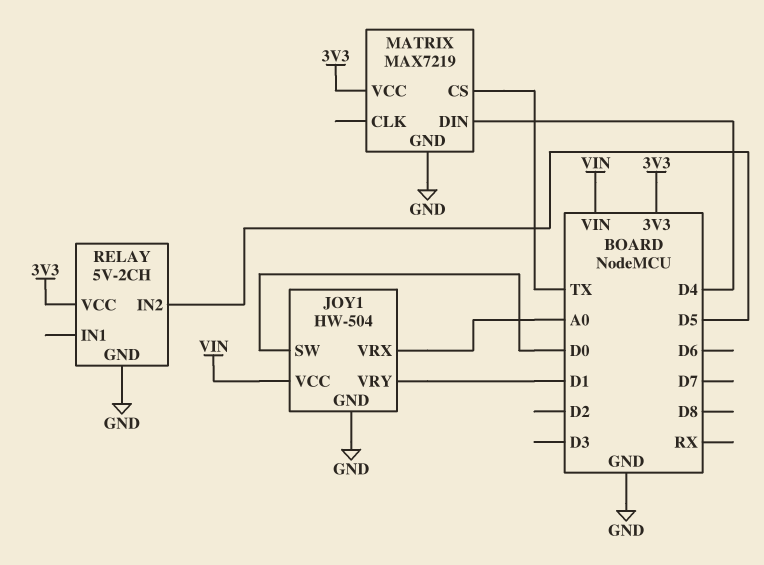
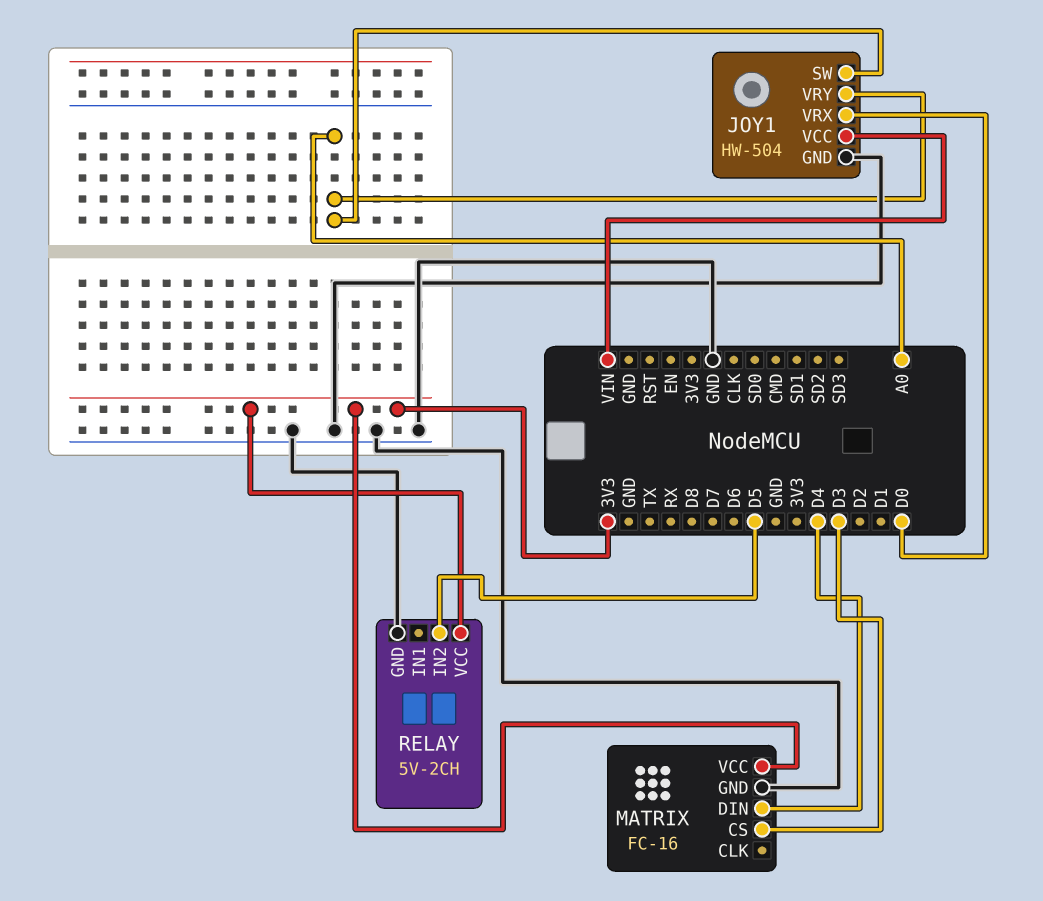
JOY1 pin SW: D0 -> A0
JOY1 pin VRX: A0 -> D0
JOY1 pin VRY: D1 -> A0
MATRIX: MAX7219 -> FC-16
MATRIX pin CS: TX -> D3

